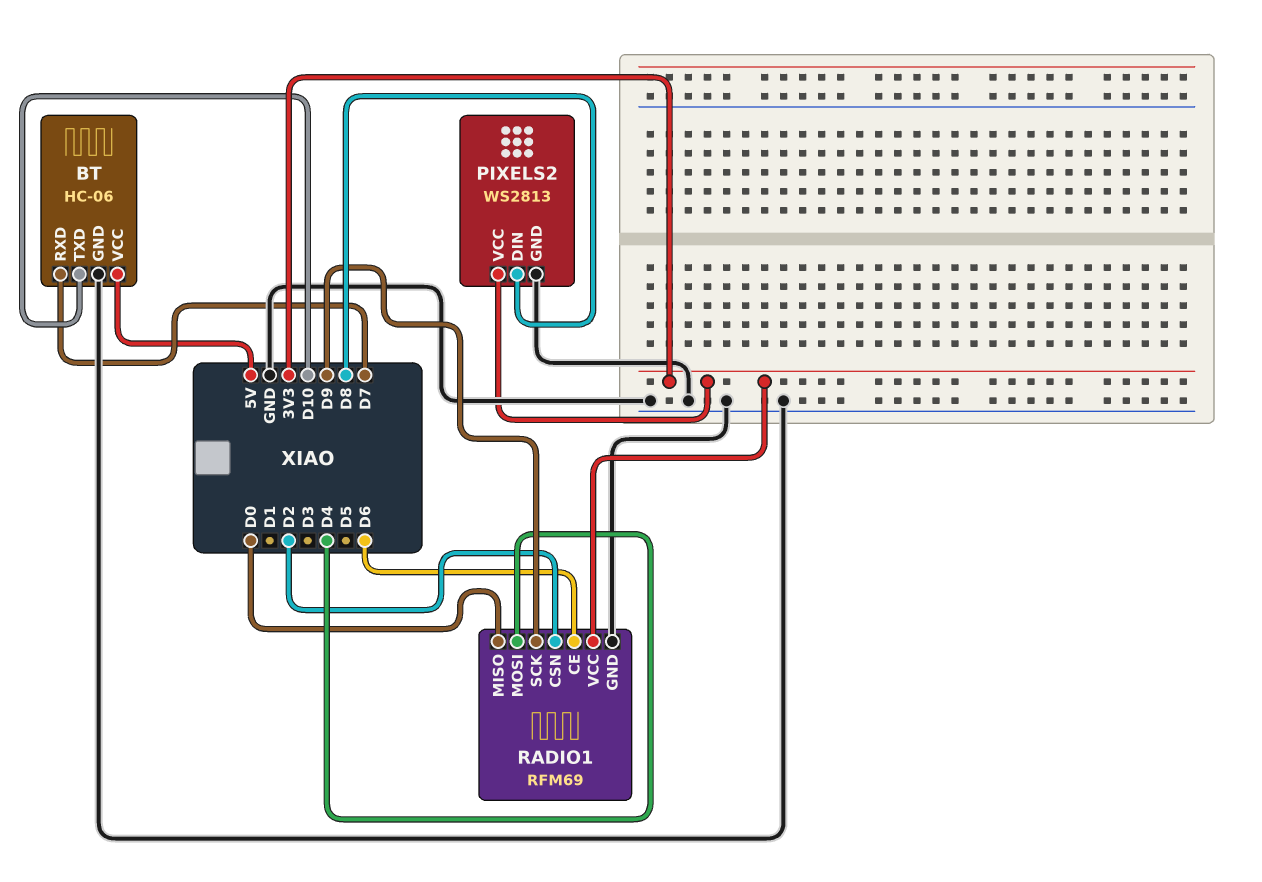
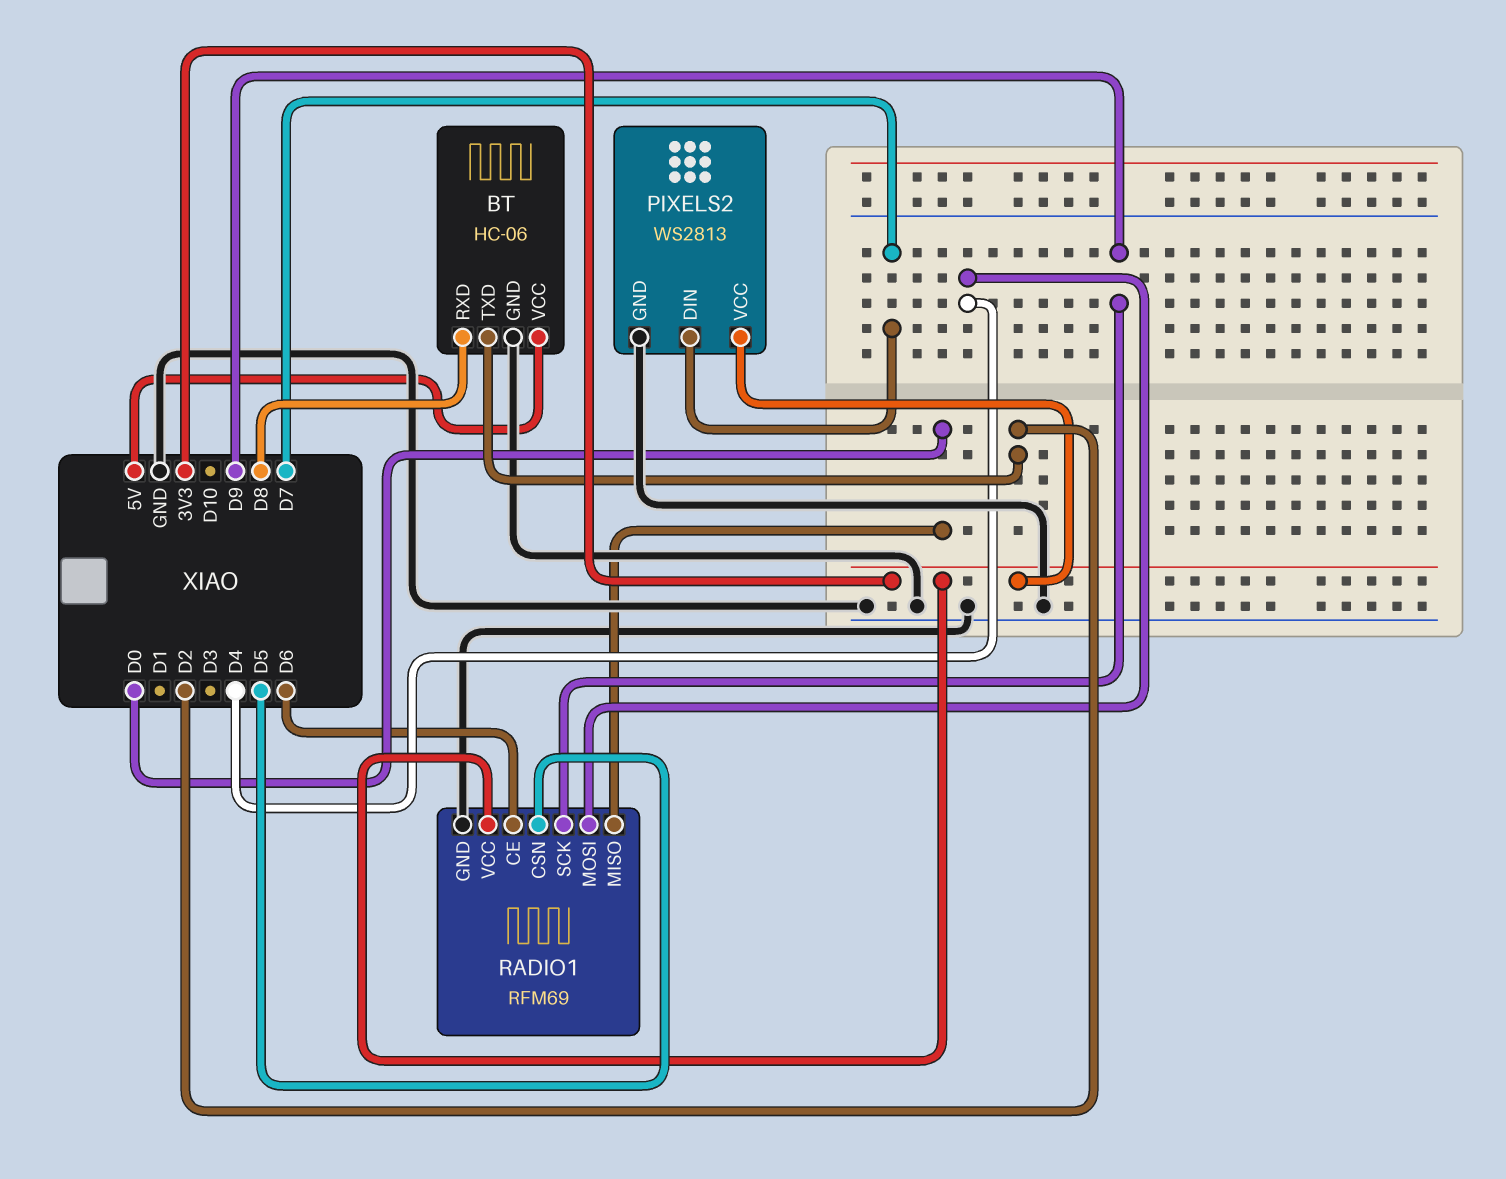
BT pin RXD: D7 -> D8
BT pin TXD: D10 -> D2
PIXELS2 pin DIN: D8 -> D7
RADIO1 pin CSN: D2 -> D5

